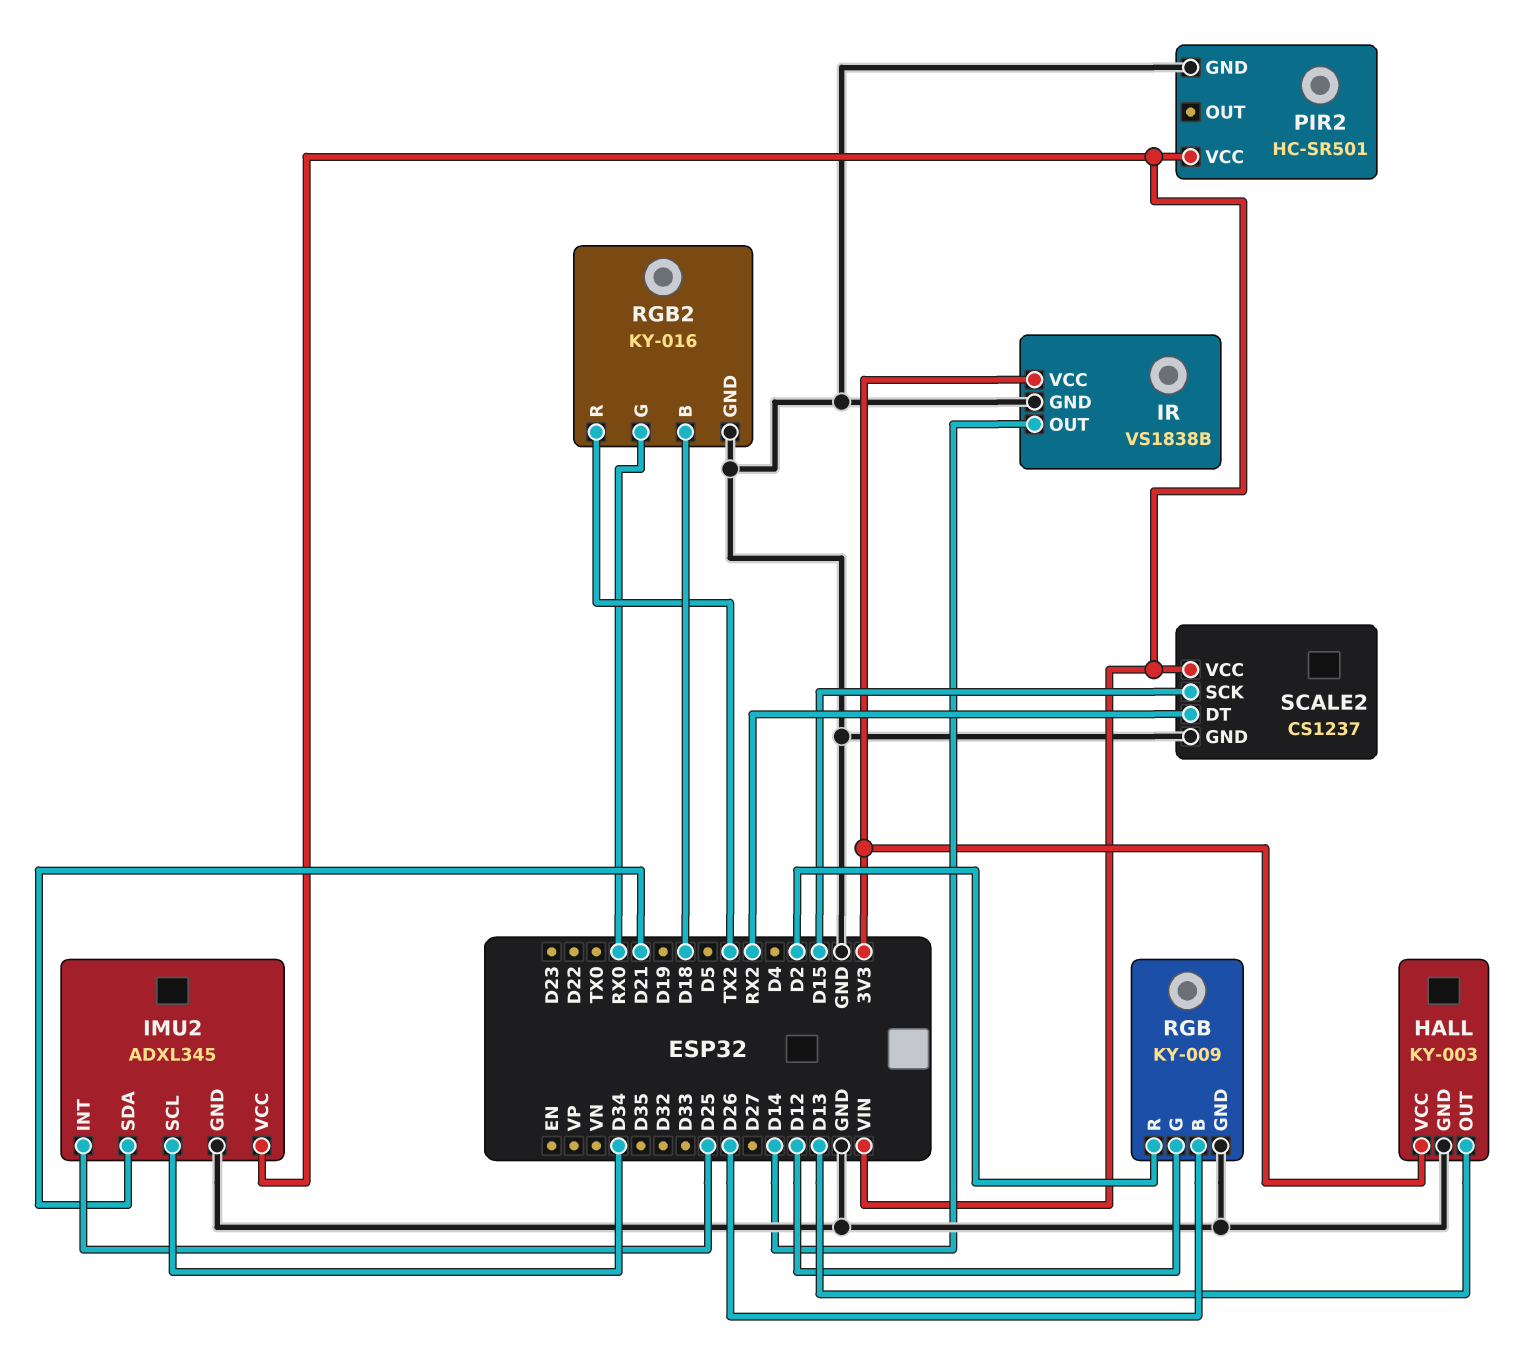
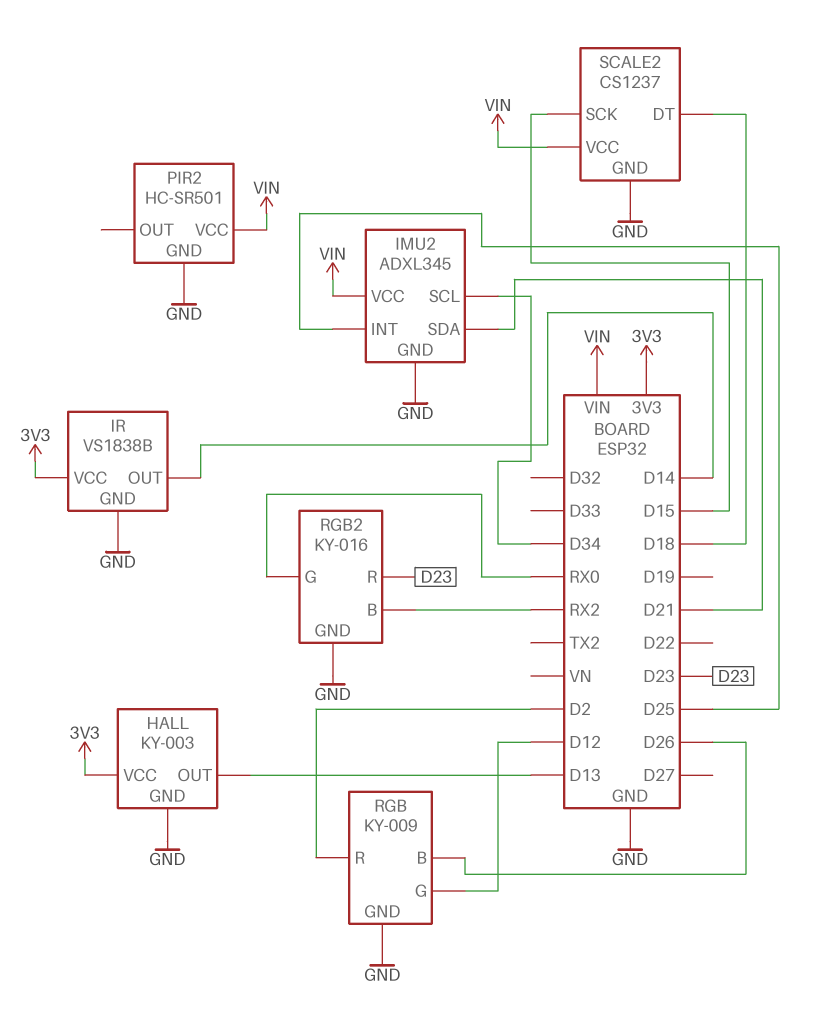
RGB2 pin B: D18 -> RX2
RGB2 pin R: TX2 -> D23
SCALE2 pin DT: RX2 -> D18

